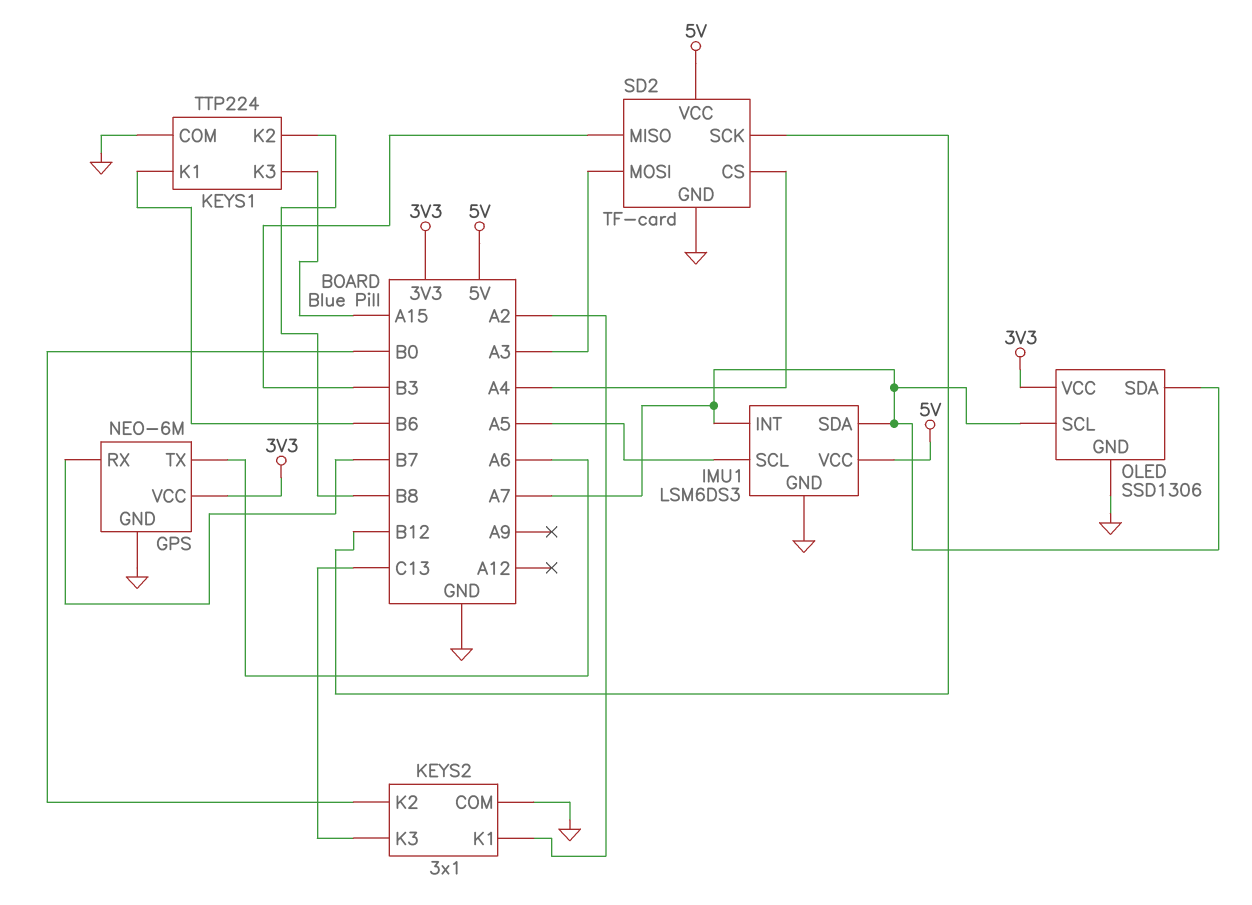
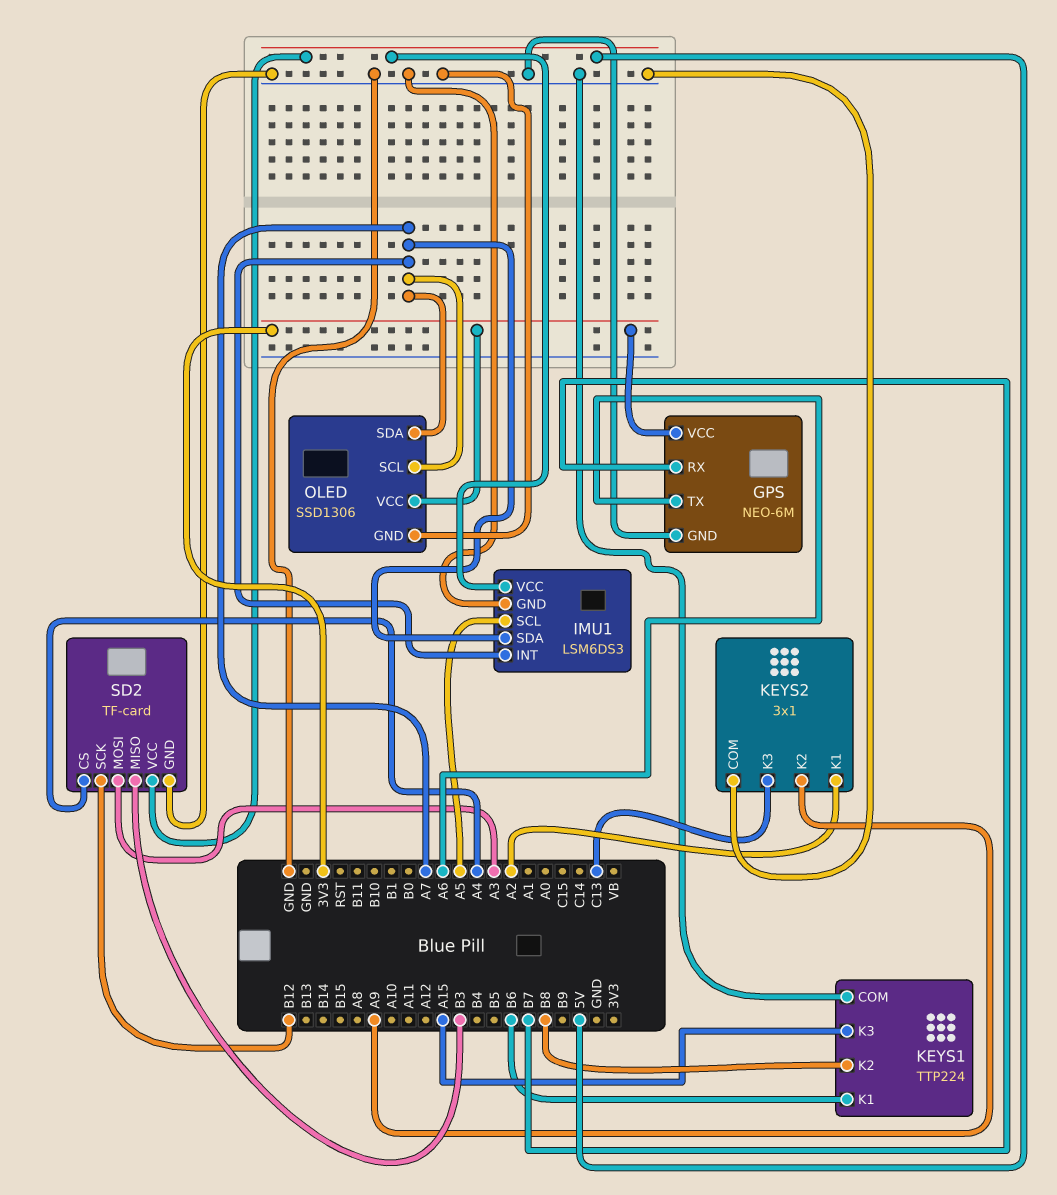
KEYS2 pin K2: B0 -> A9

